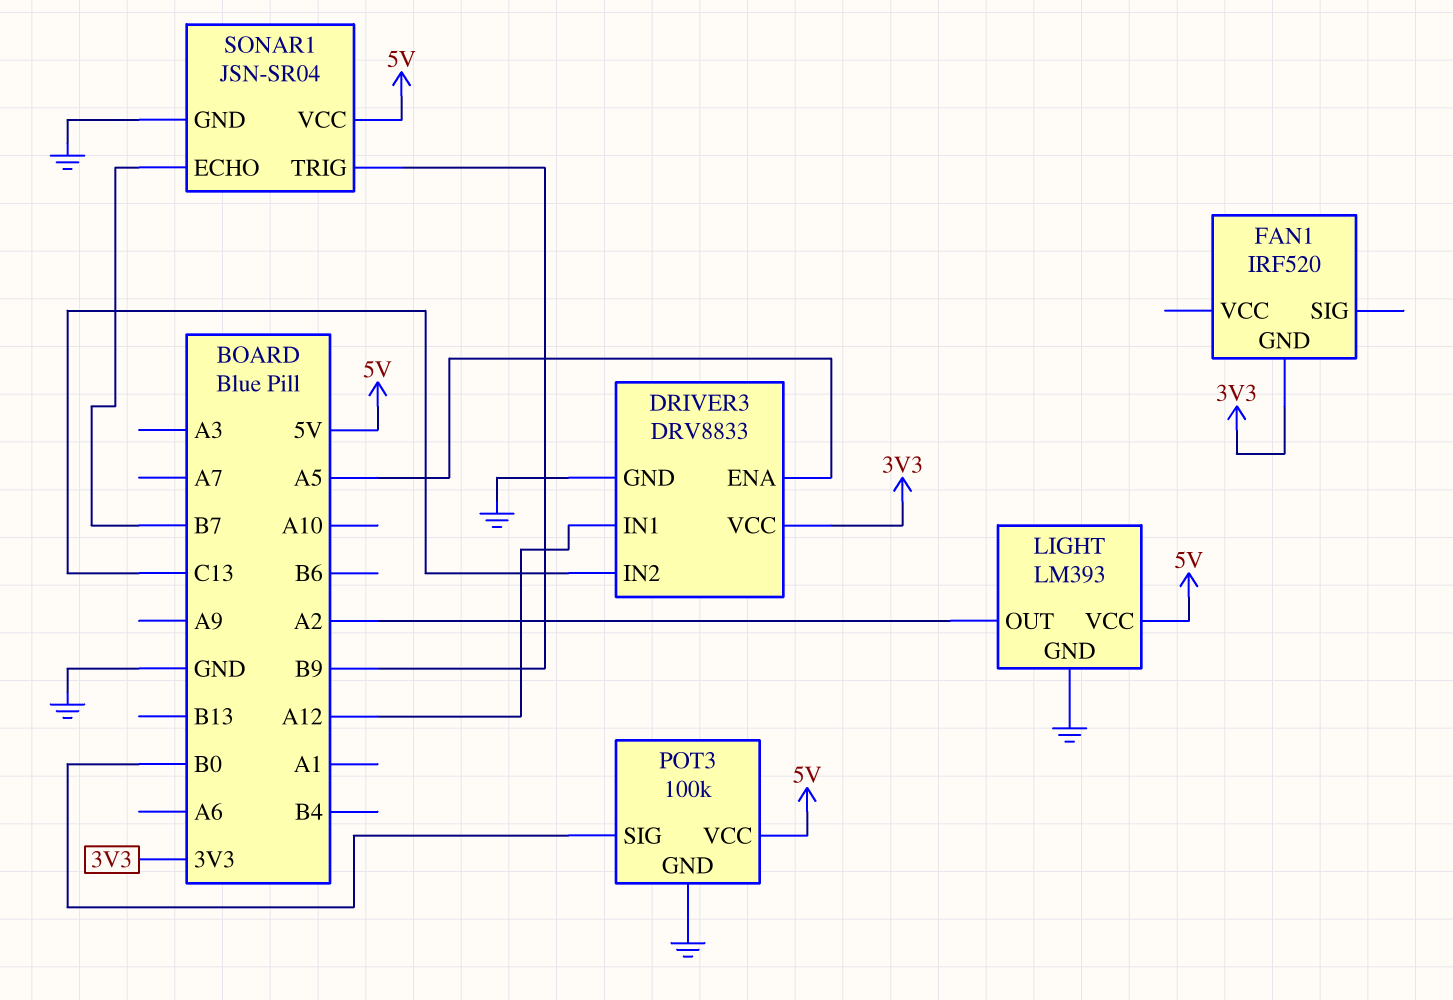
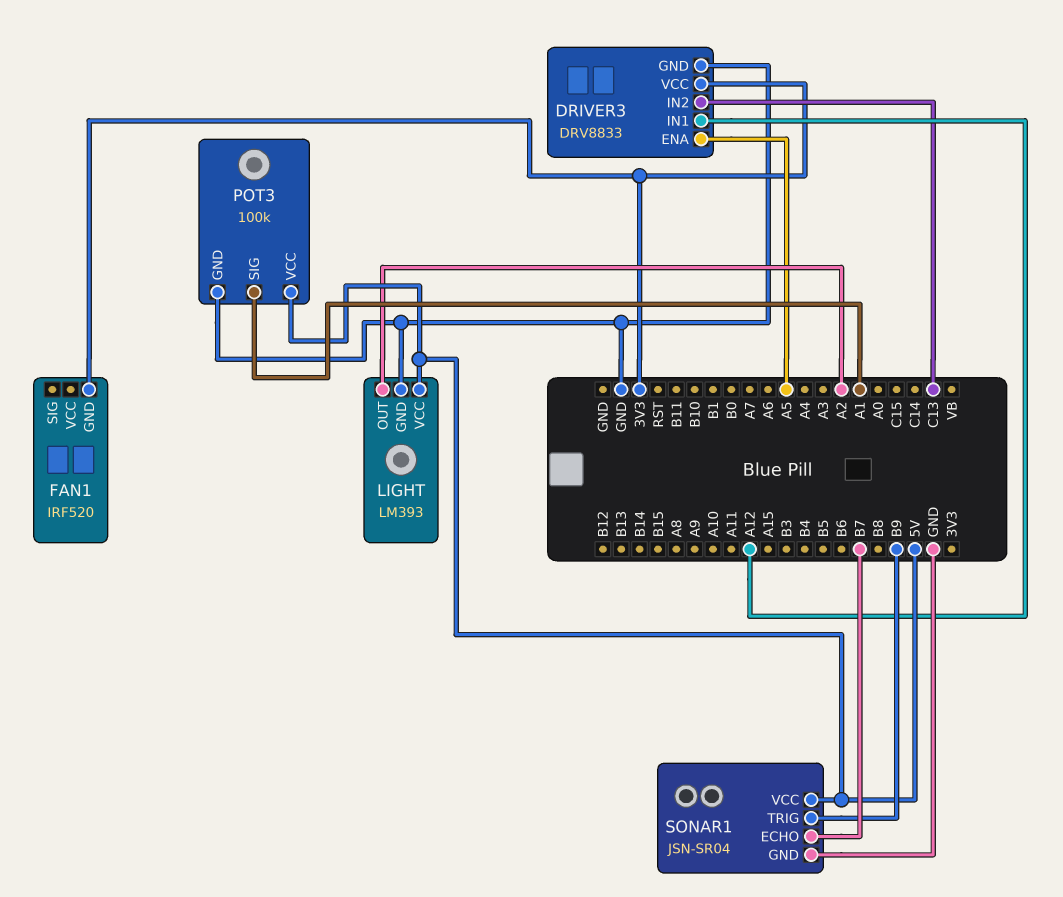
POT3 pin SIG: B0 -> A1

